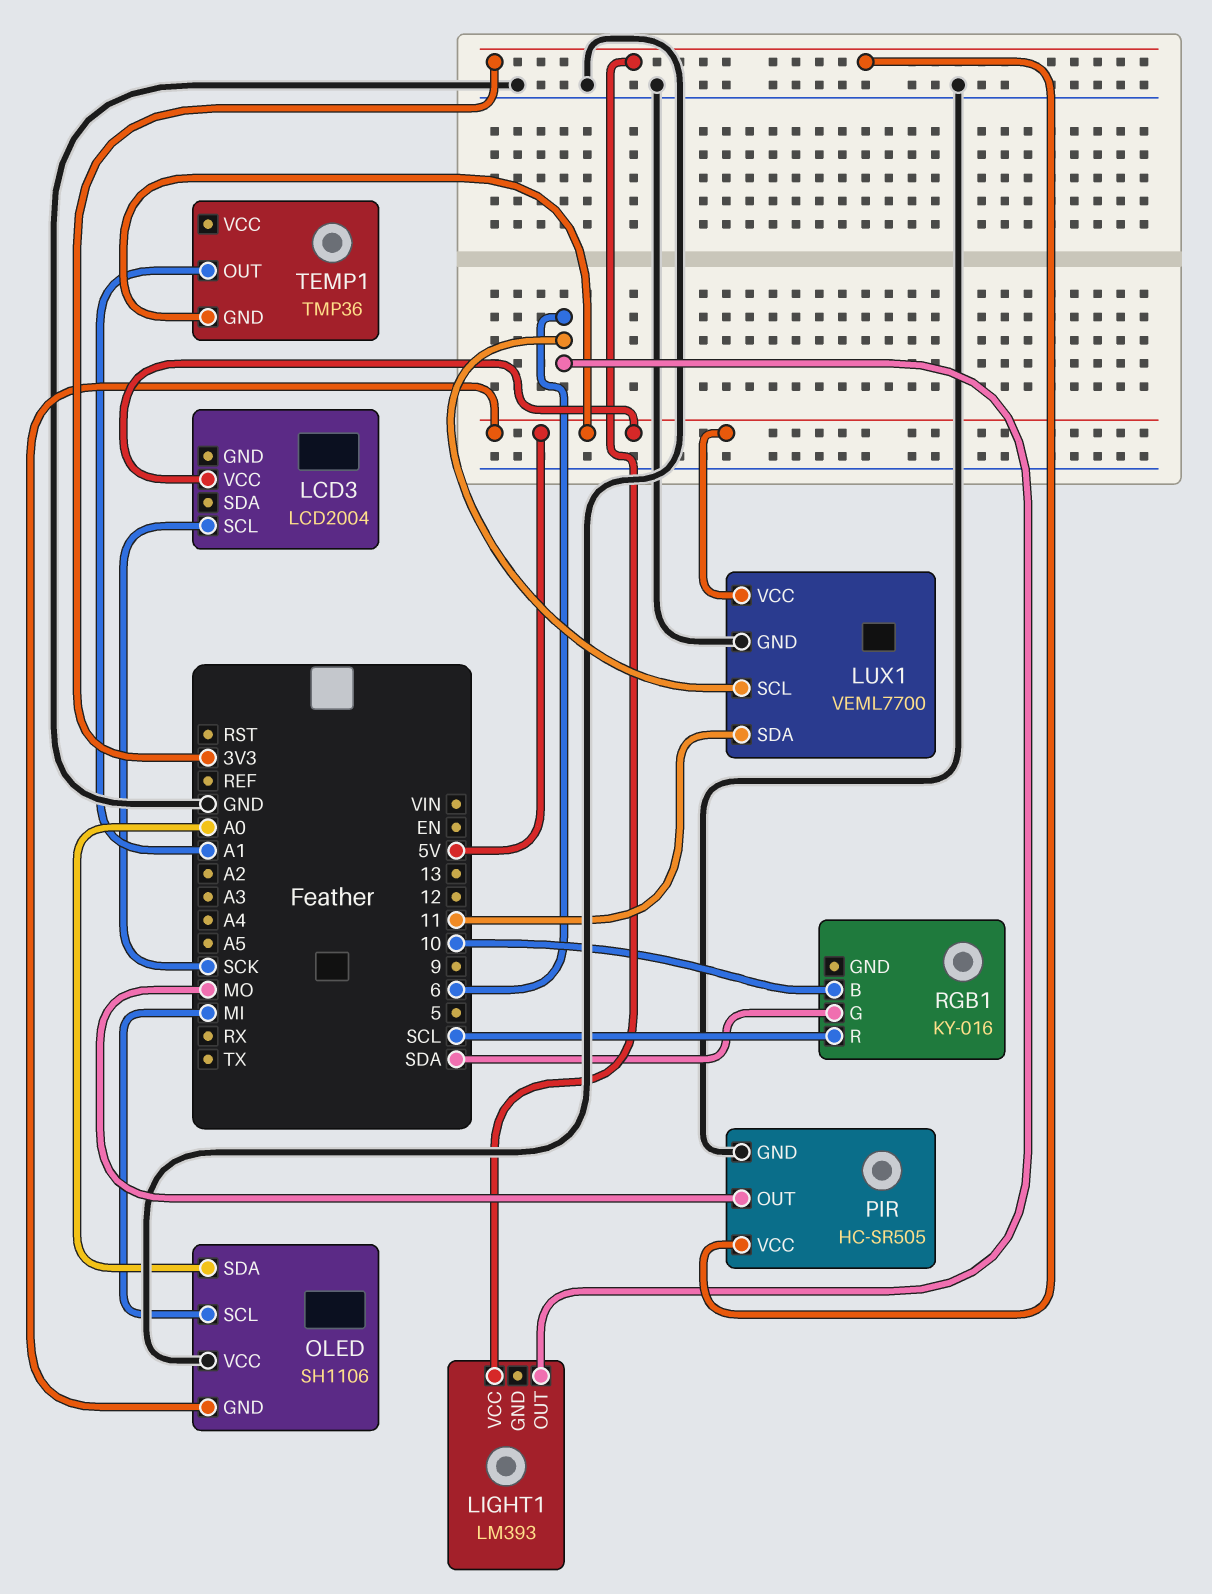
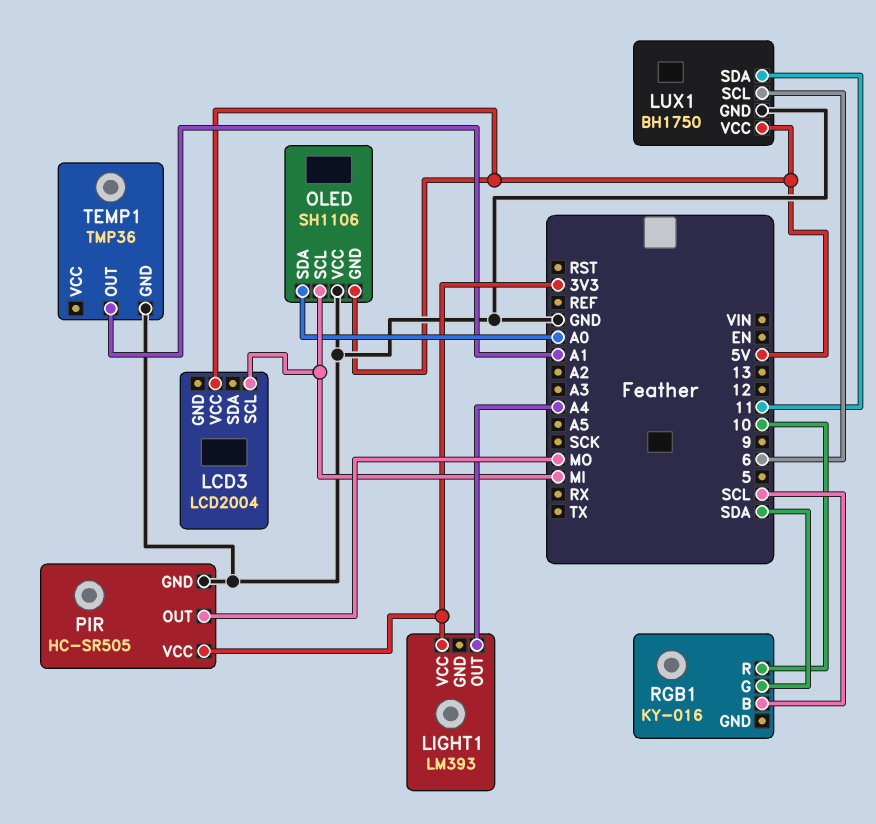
LCD3 pin SCL: SCK -> MI
LIGHT1 pin OUT: 6 -> A4
LUX1: VEML7700 -> BH1750
RGB1 pin B: 10 -> SCL
RGB1 pin R: SCL -> 10
TEMP1 pin GND: 5V -> GND

